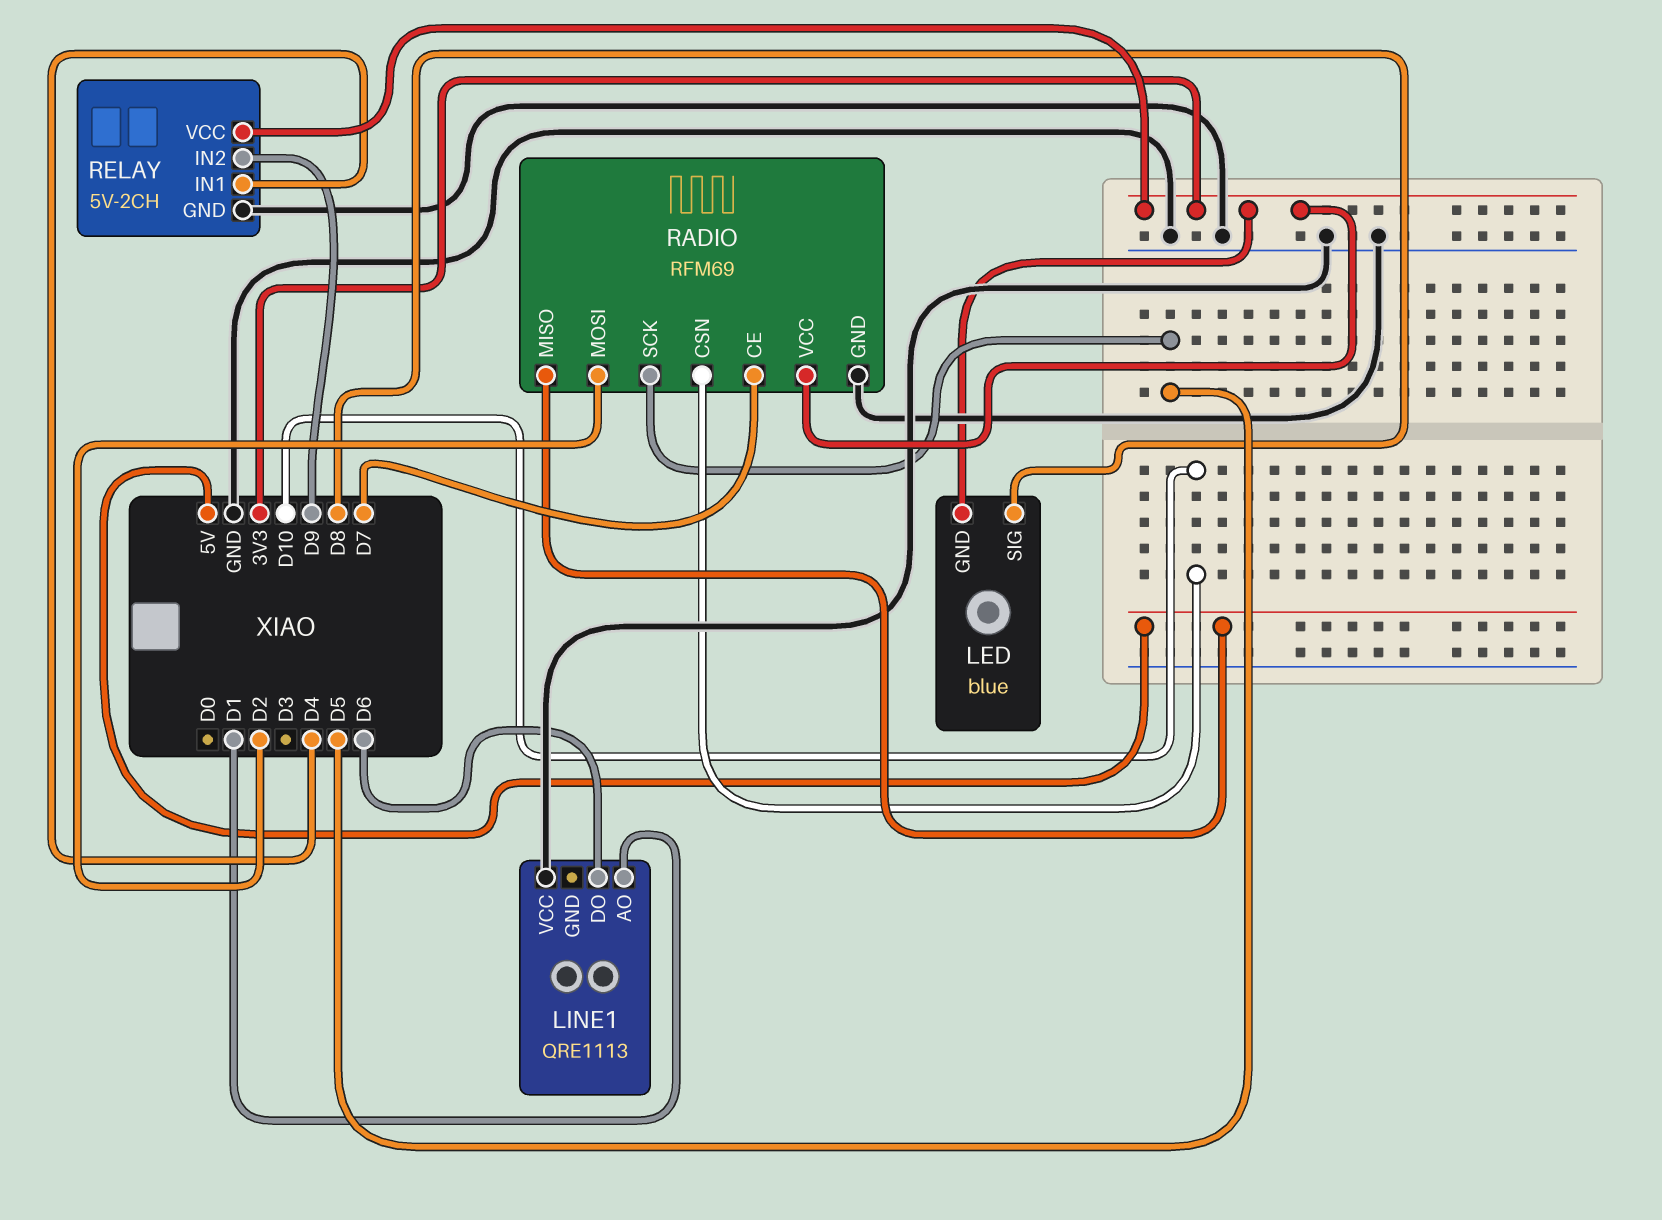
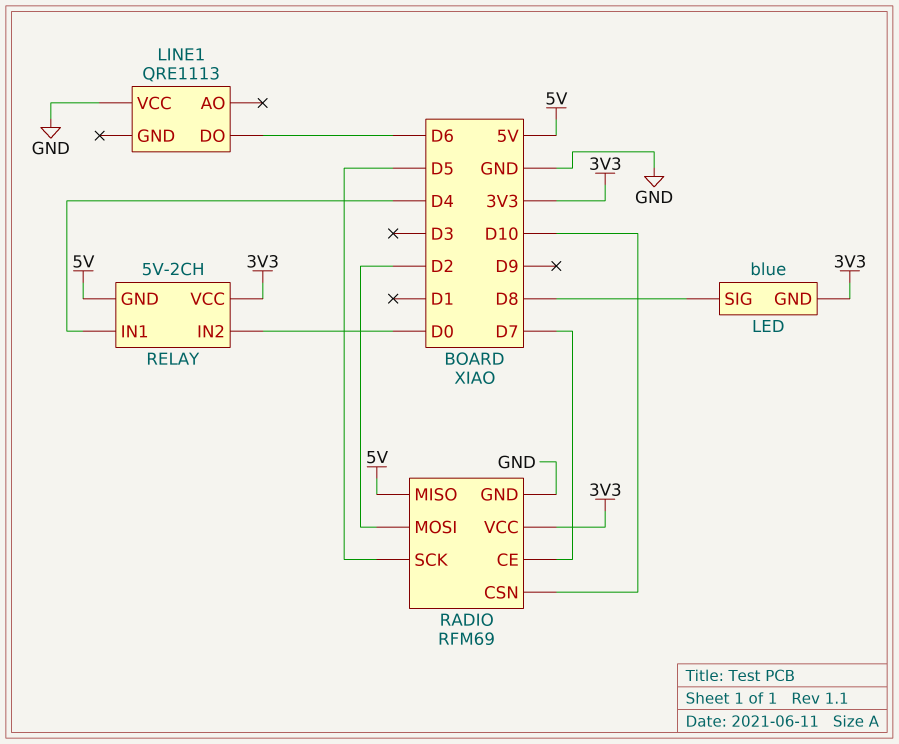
LINE1 pin AO: D1 -> none
RELAY pin GND: GND -> 5V
RELAY pin IN2: D9 -> D0

